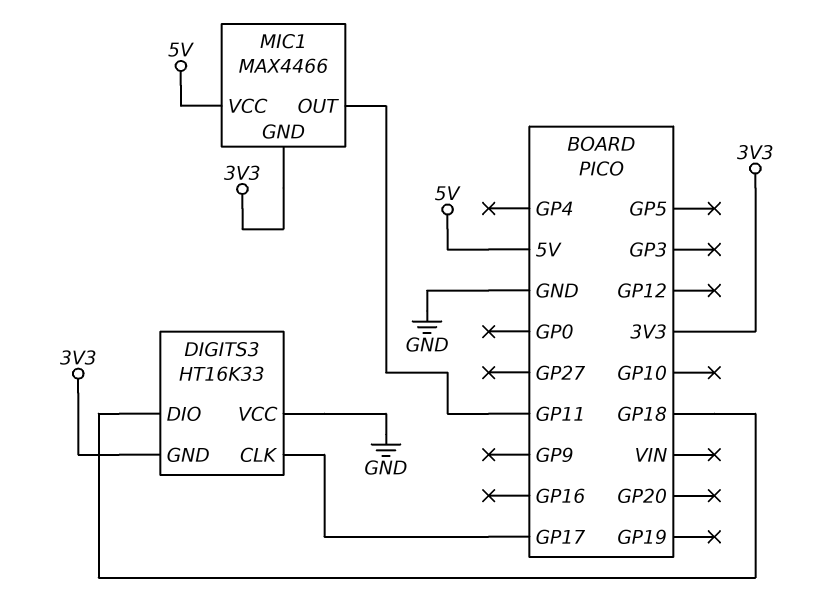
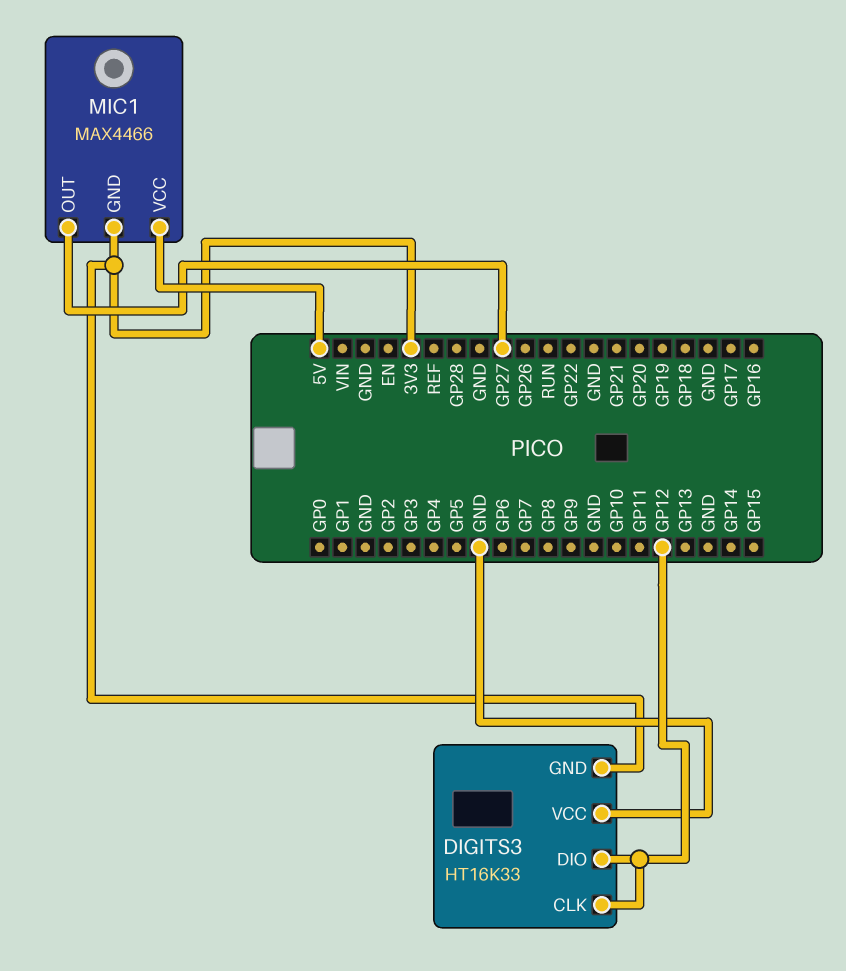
DIGITS3 pin CLK: GP17 -> GP12
DIGITS3 pin DIO: GP18 -> GP12
MIC1 pin OUT: GP11 -> GP27

